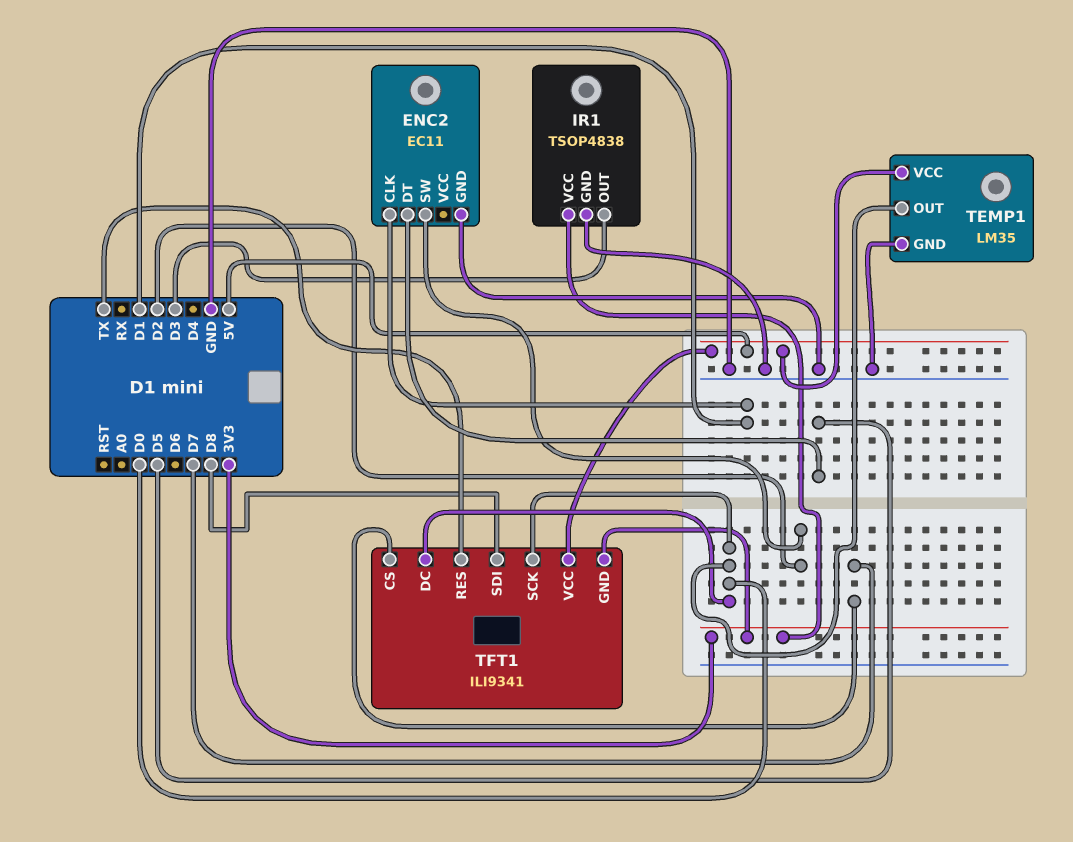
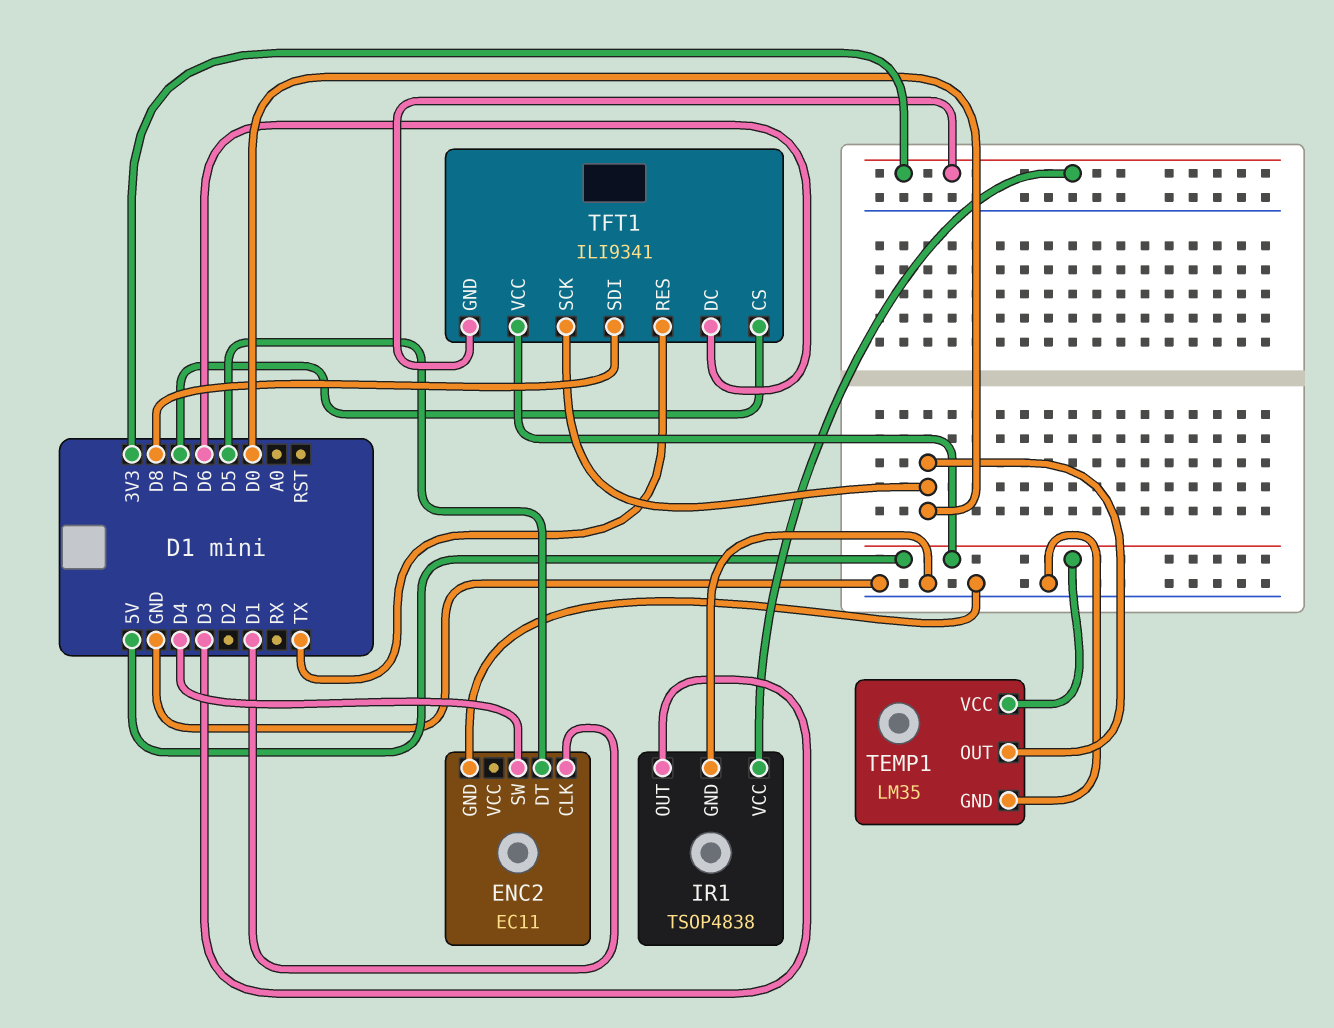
ENC2 pin SW: D2 -> D4
TFT1 pin DC: D0 -> D6

